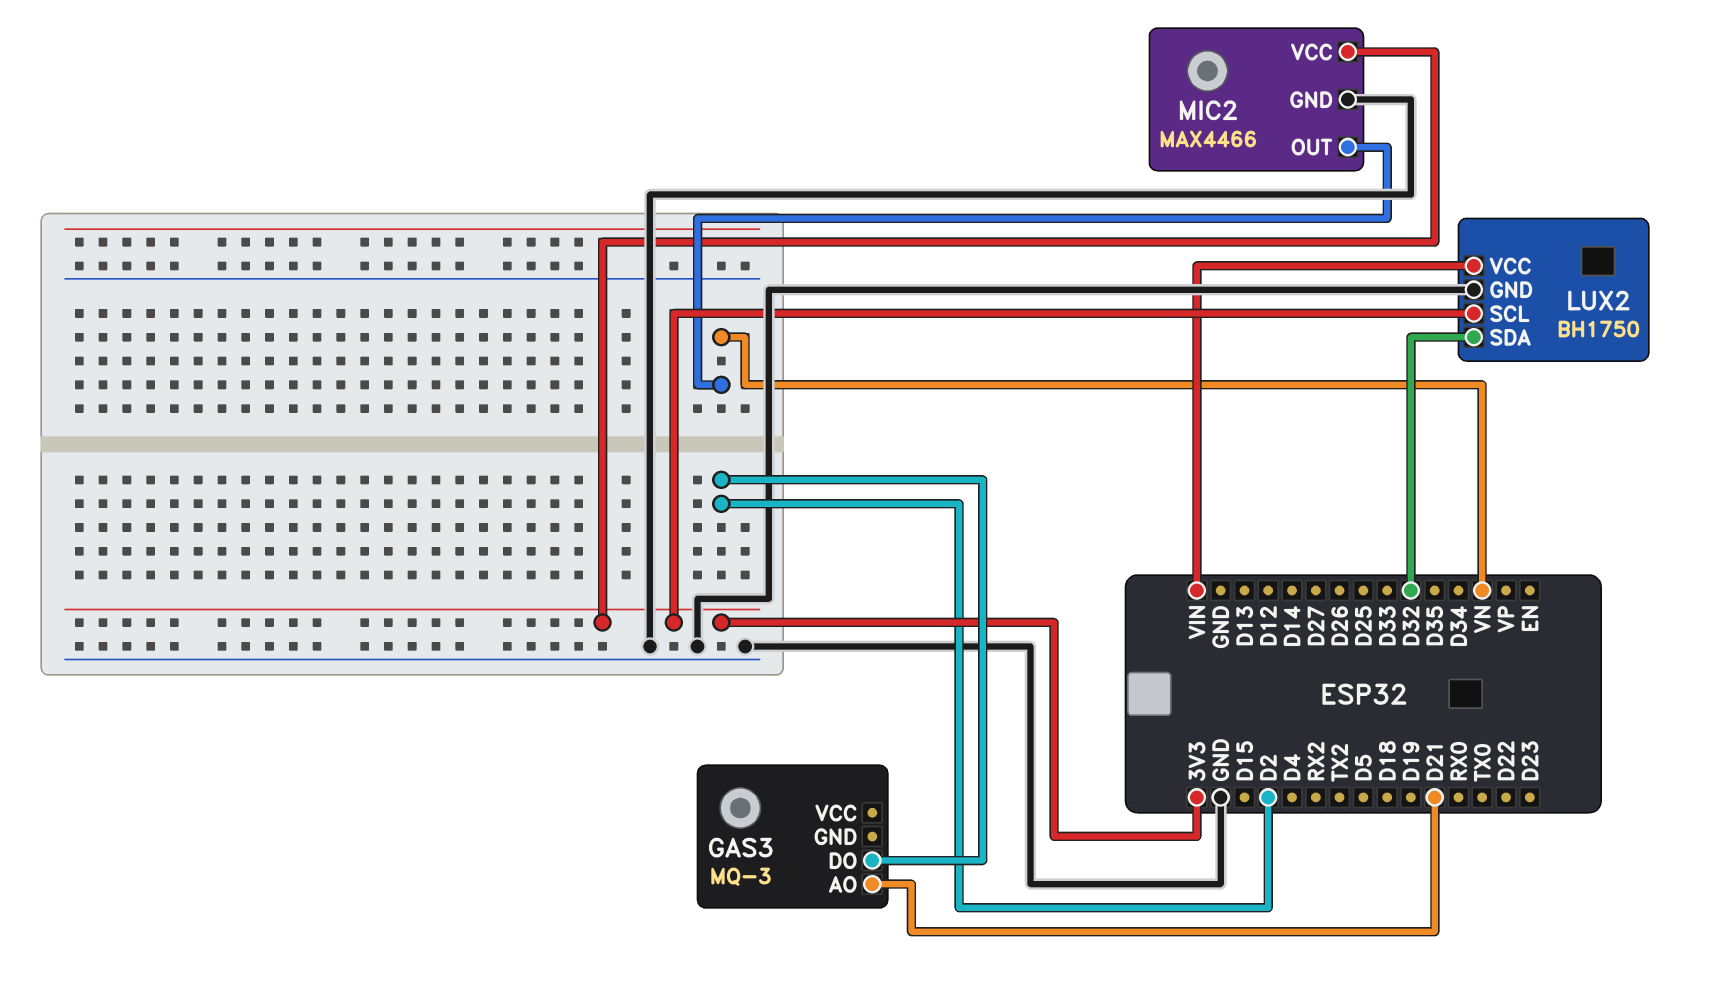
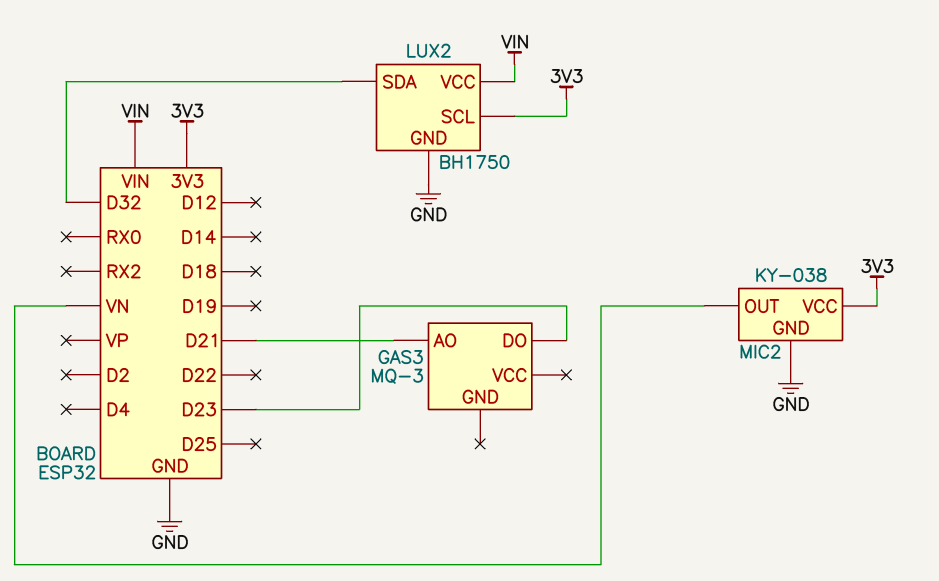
GAS3 pin DO: D2 -> D23
MIC2: MAX4466 -> KY-038

